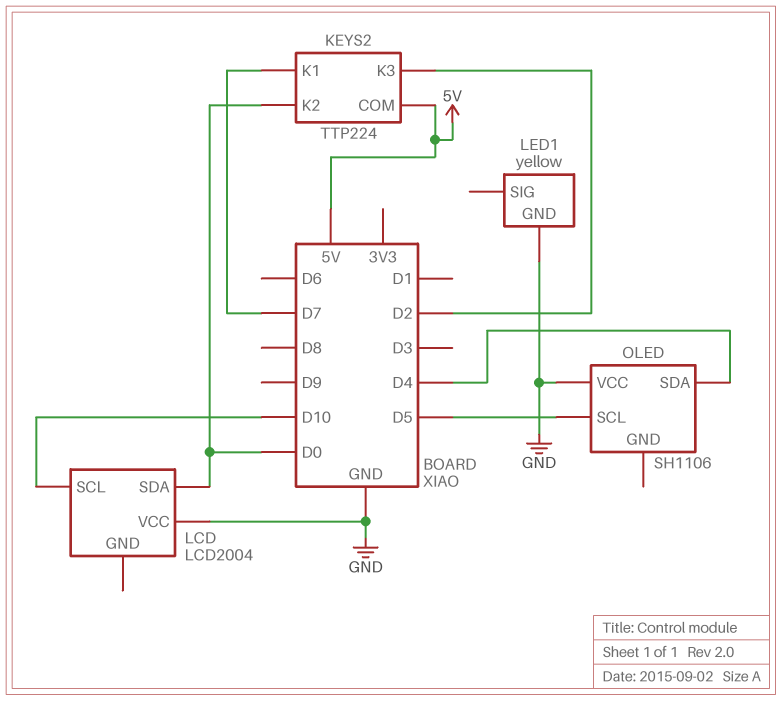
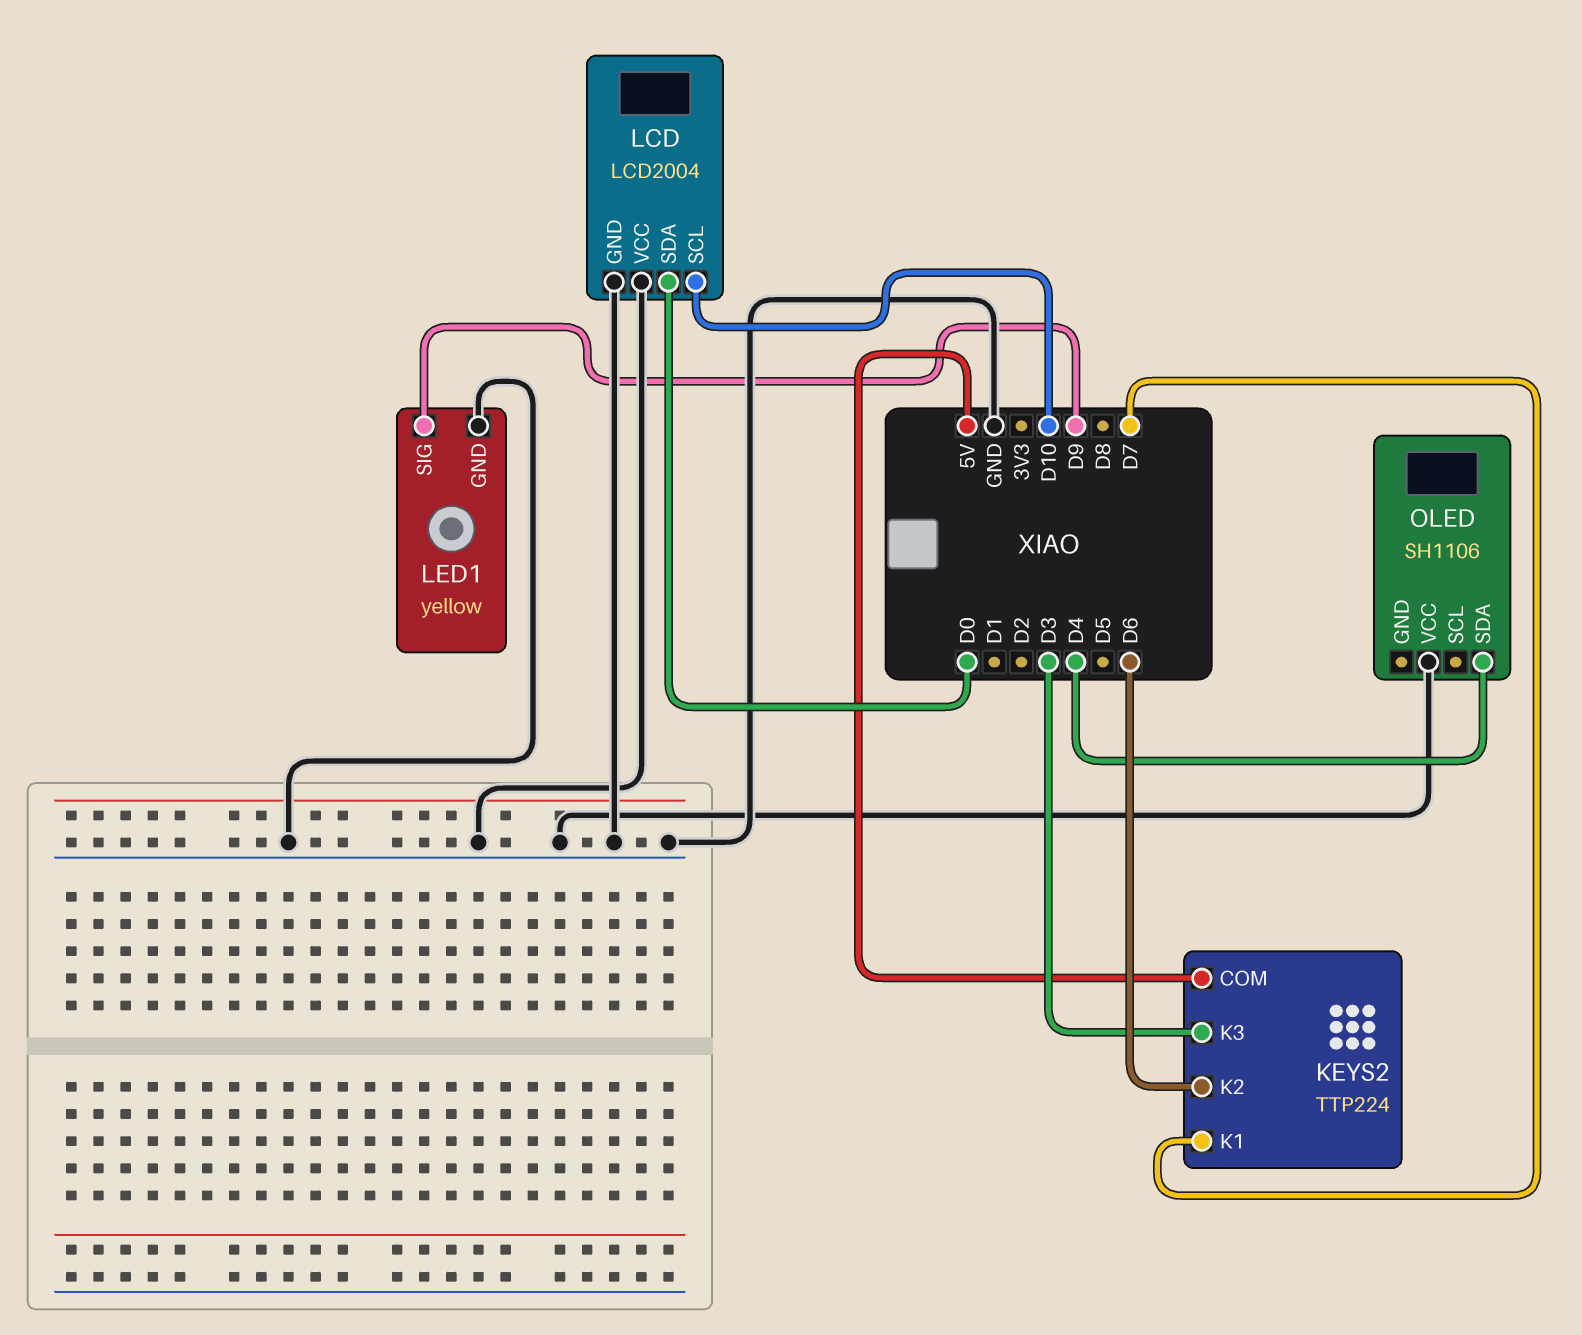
KEYS2 pin K2: D0 -> D6
KEYS2 pin K3: D2 -> D3
LCD pin GND: none -> GND
LED1 pin SIG: none -> D9
OLED pin SCL: D5 -> none

